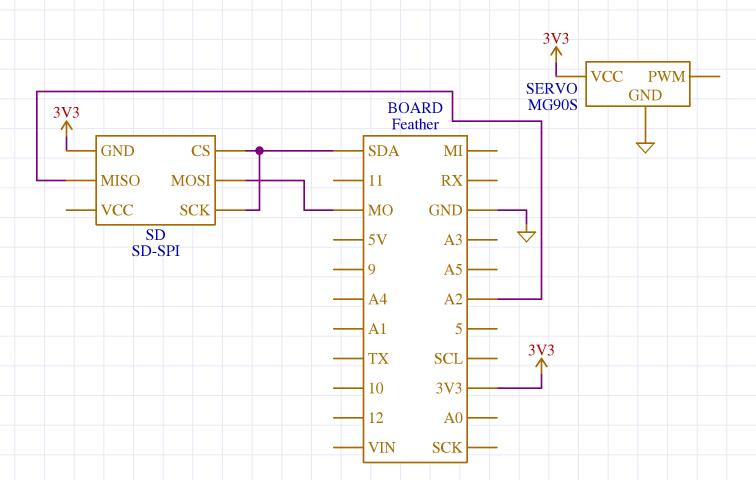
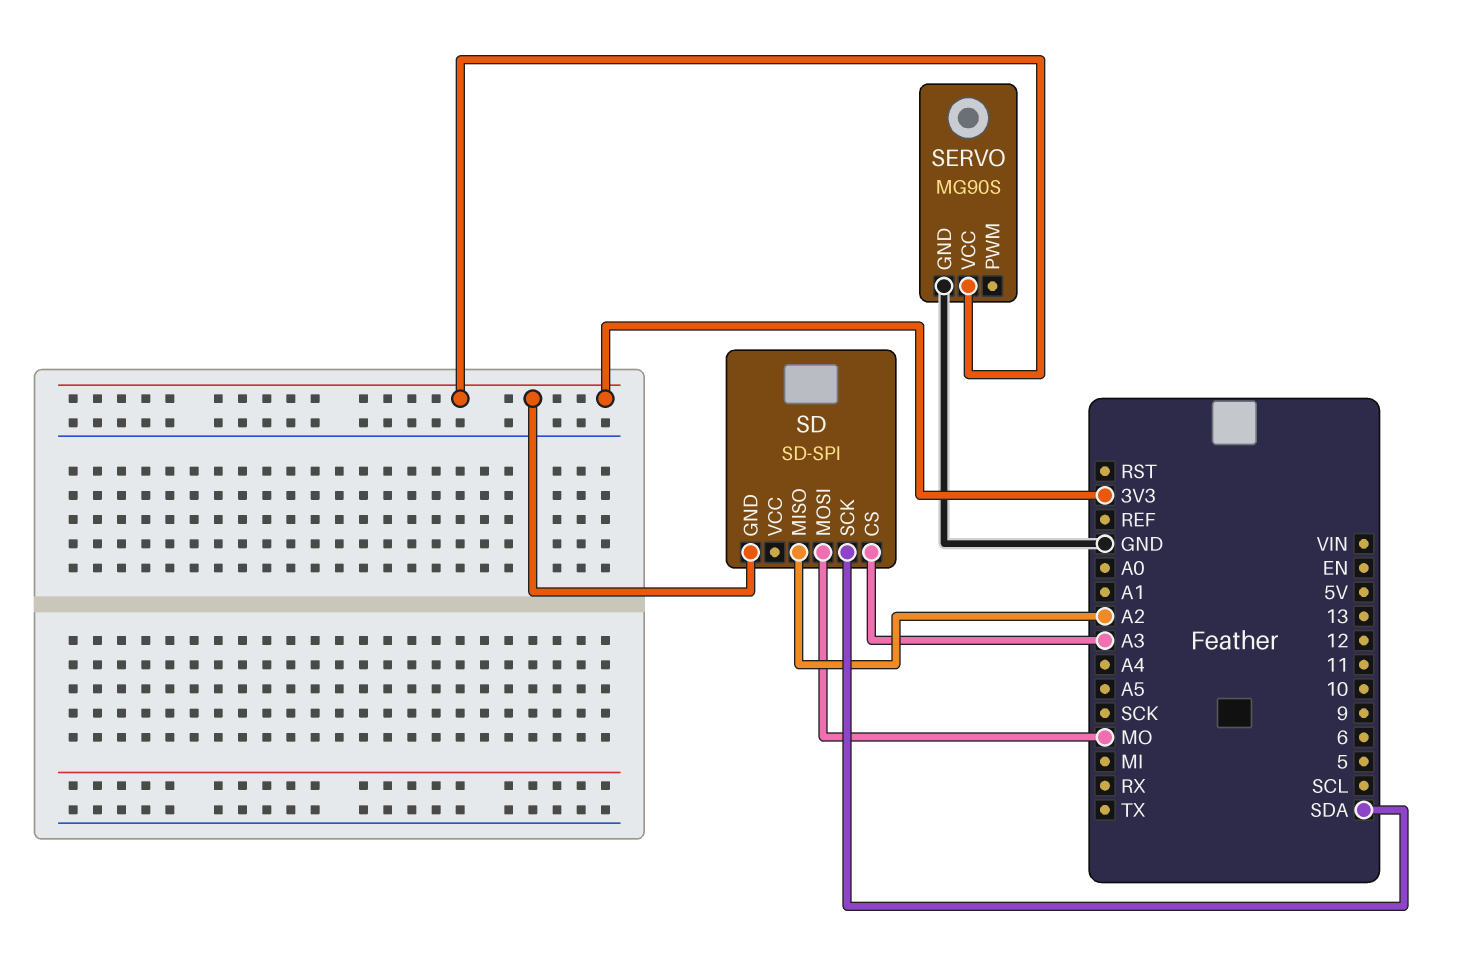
SD pin CS: SDA -> A3

